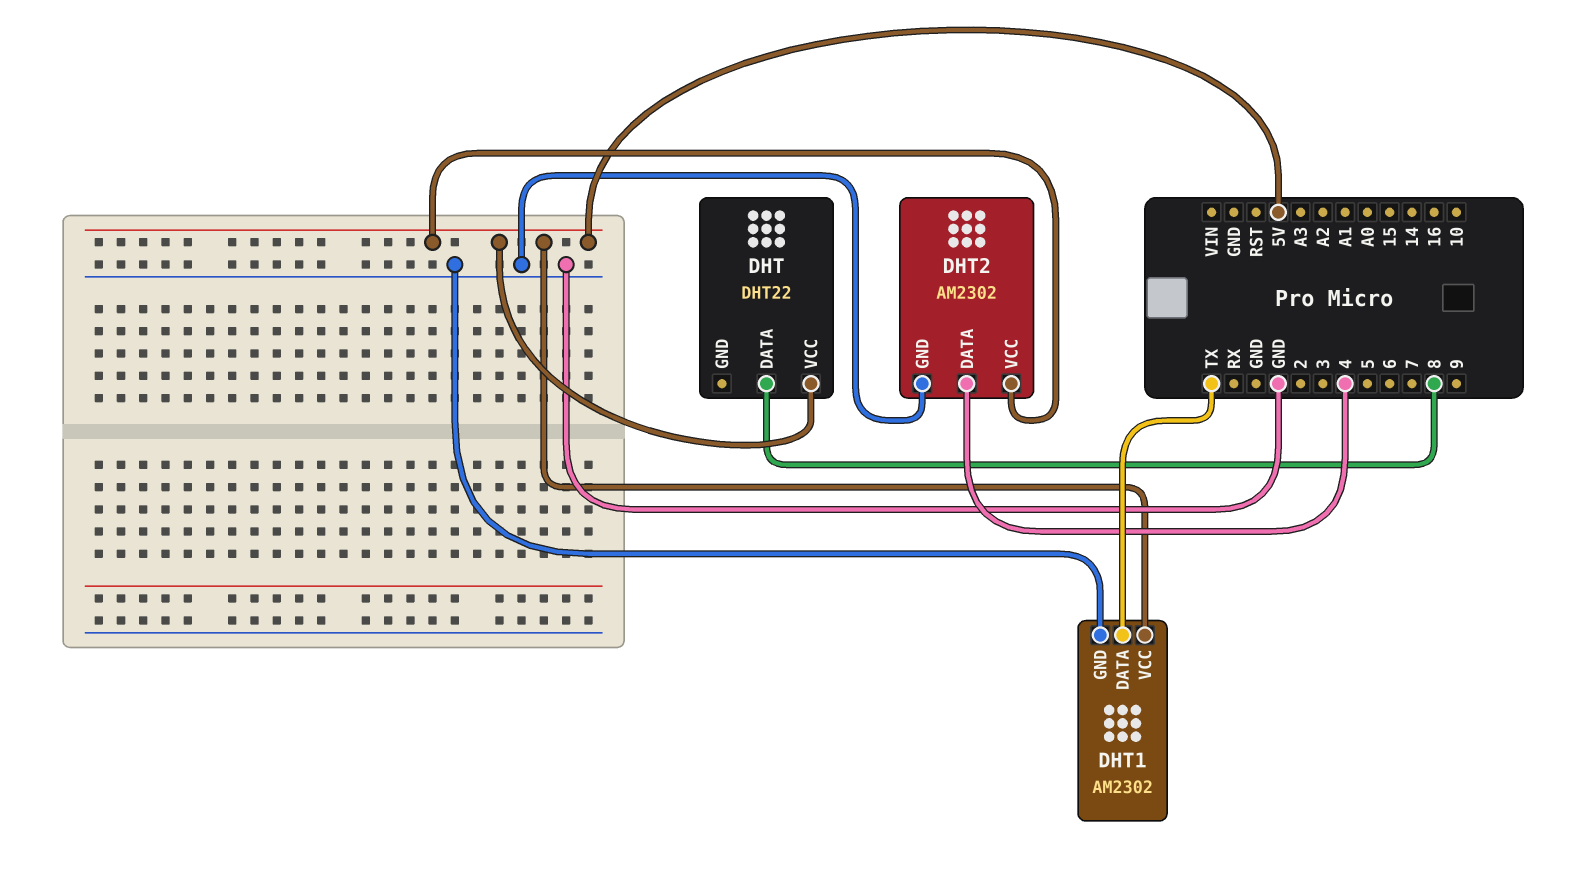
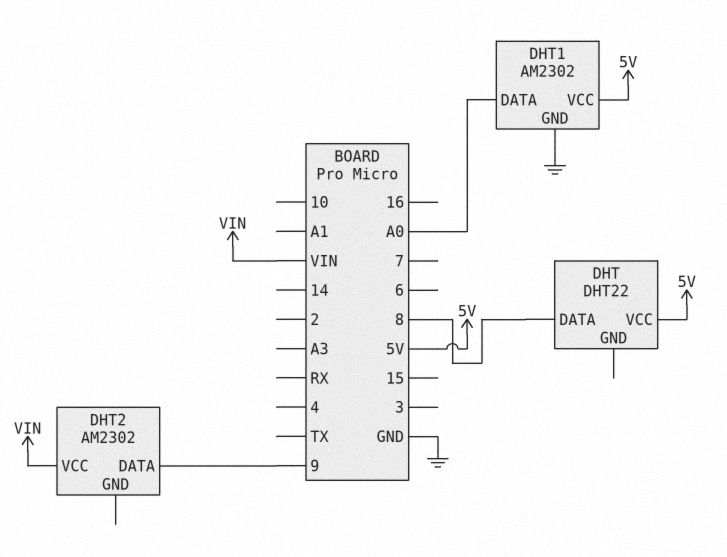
DHT1 pin DATA: TX -> A0
DHT2 pin DATA: 4 -> 9
DHT2 pin GND: GND -> none
DHT2 pin VCC: 5V -> VIN

